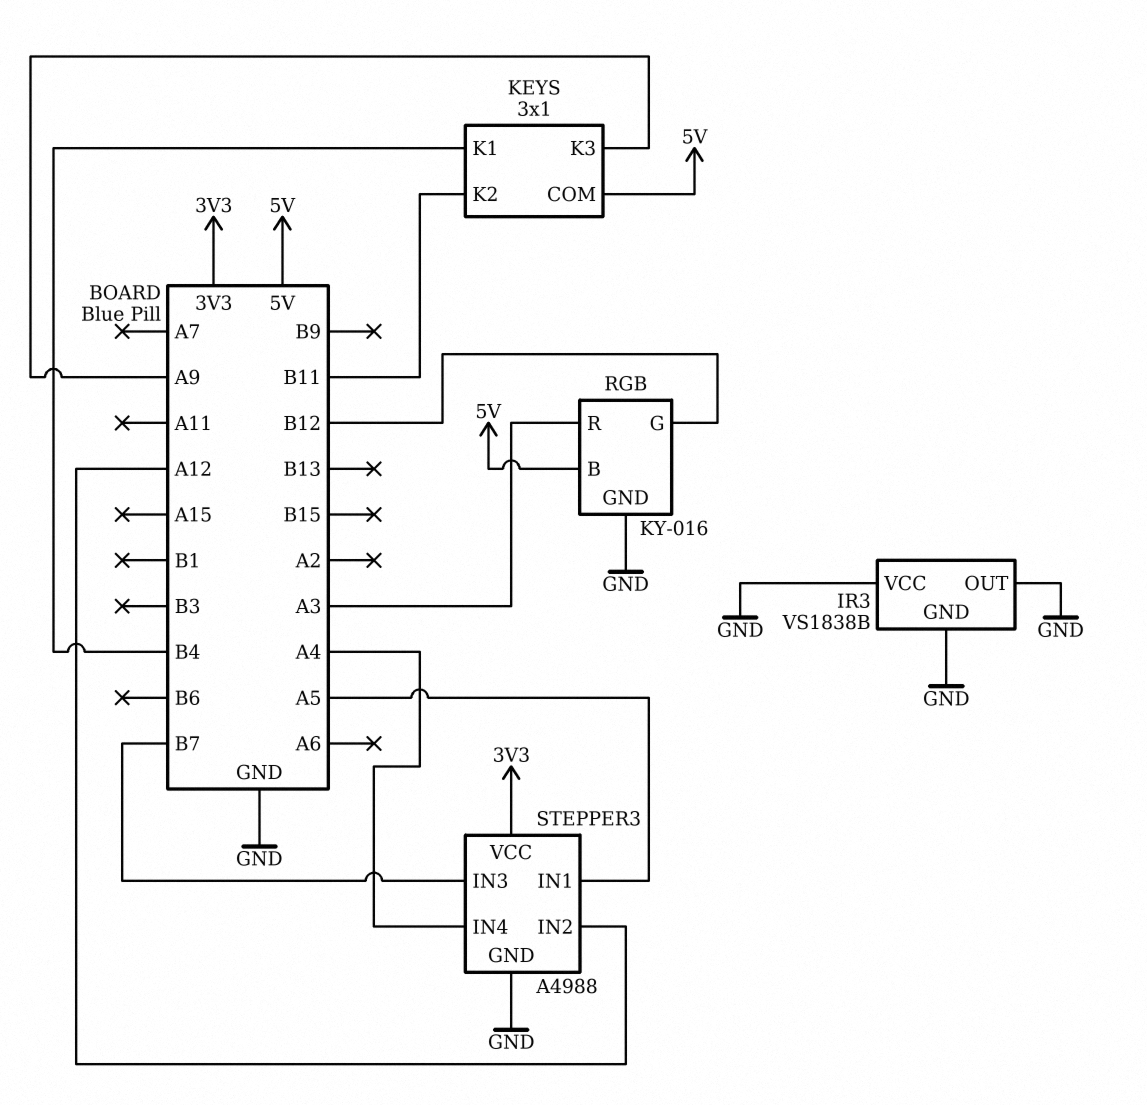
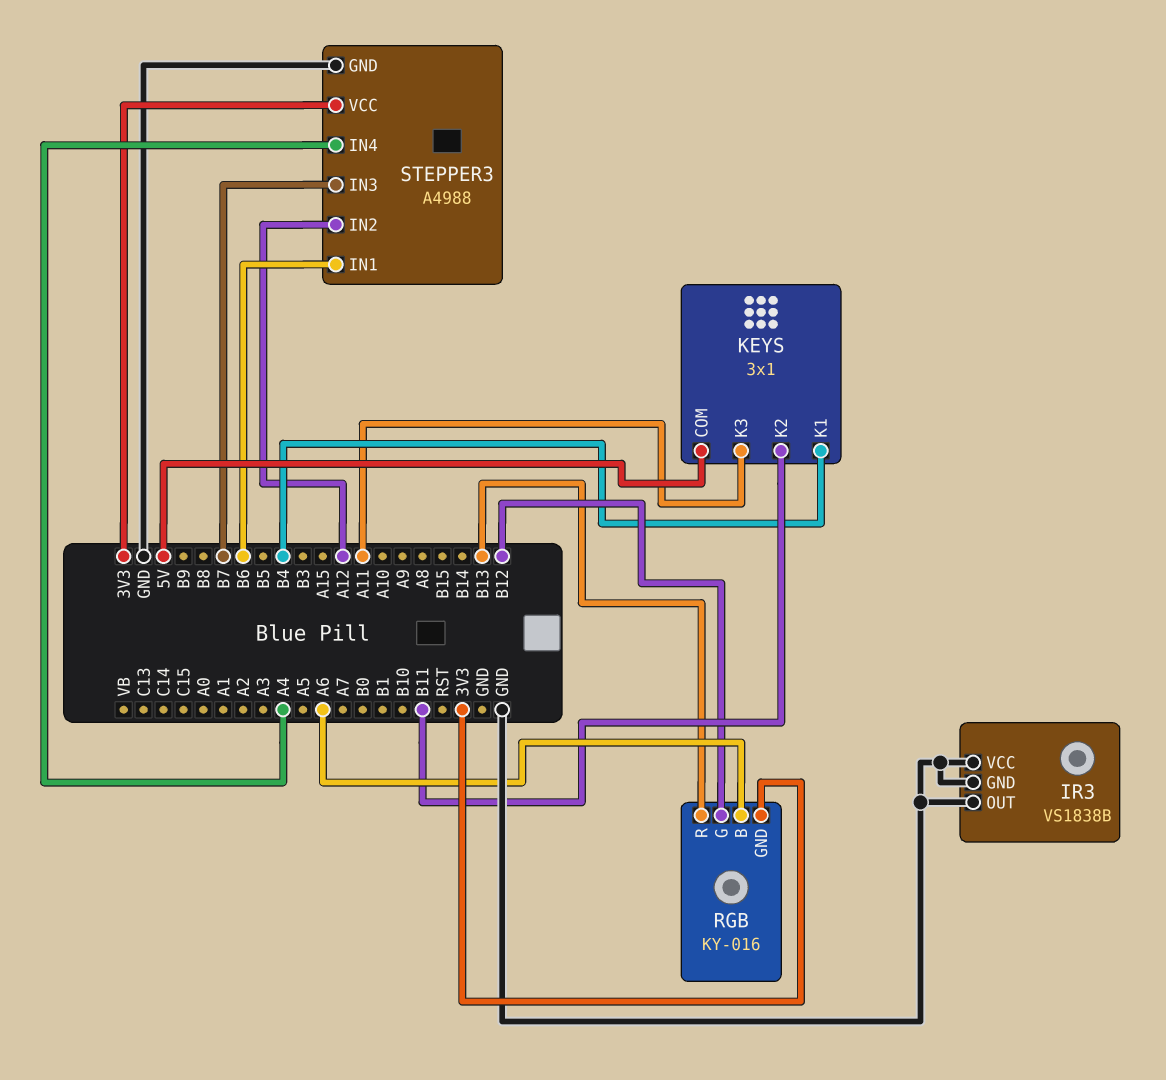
KEYS pin K3: A9 -> A11
RGB pin B: 5V -> A6
RGB pin GND: GND -> 3V3
RGB pin R: A3 -> B13
STEPPER3 pin IN1: A5 -> B6

